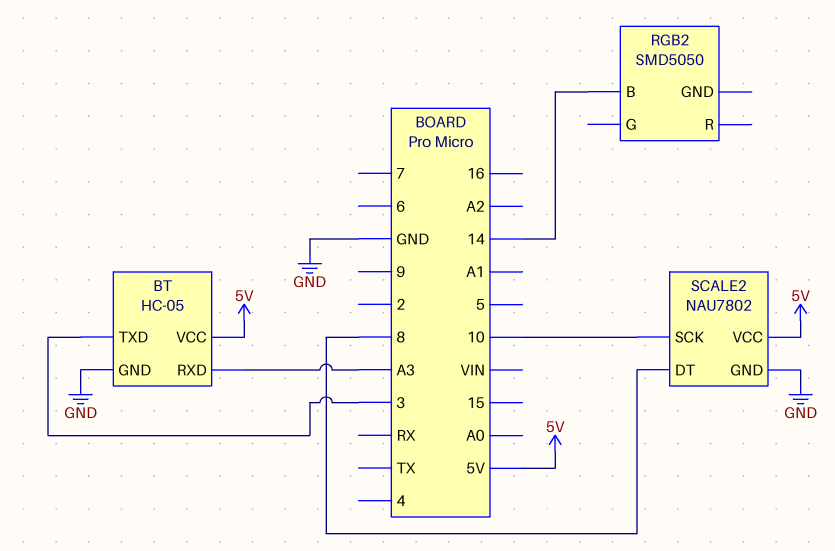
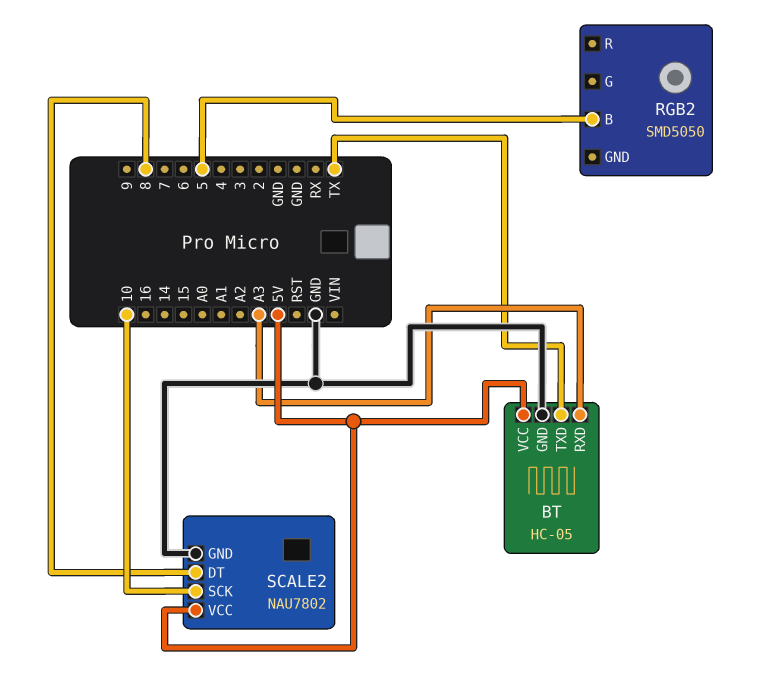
BT pin TXD: 3 -> TX
RGB2 pin B: 14 -> 5

